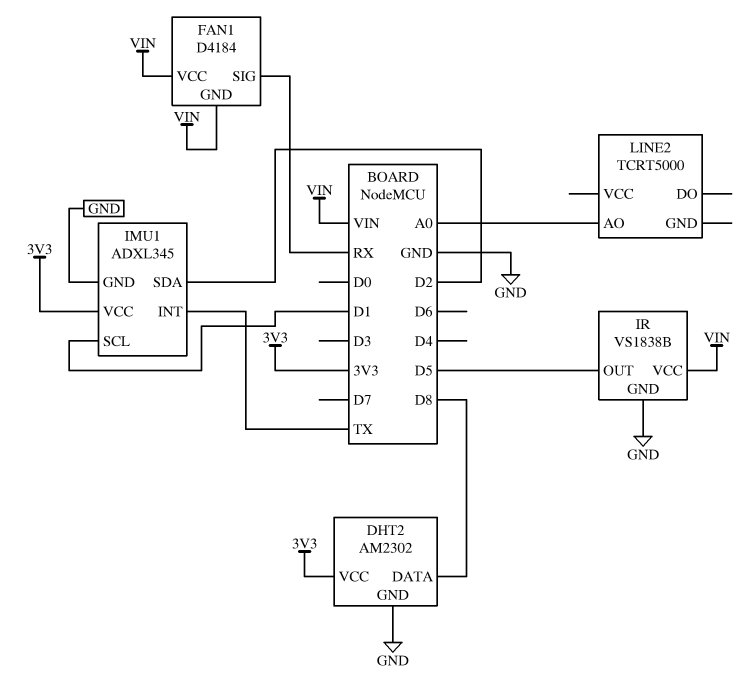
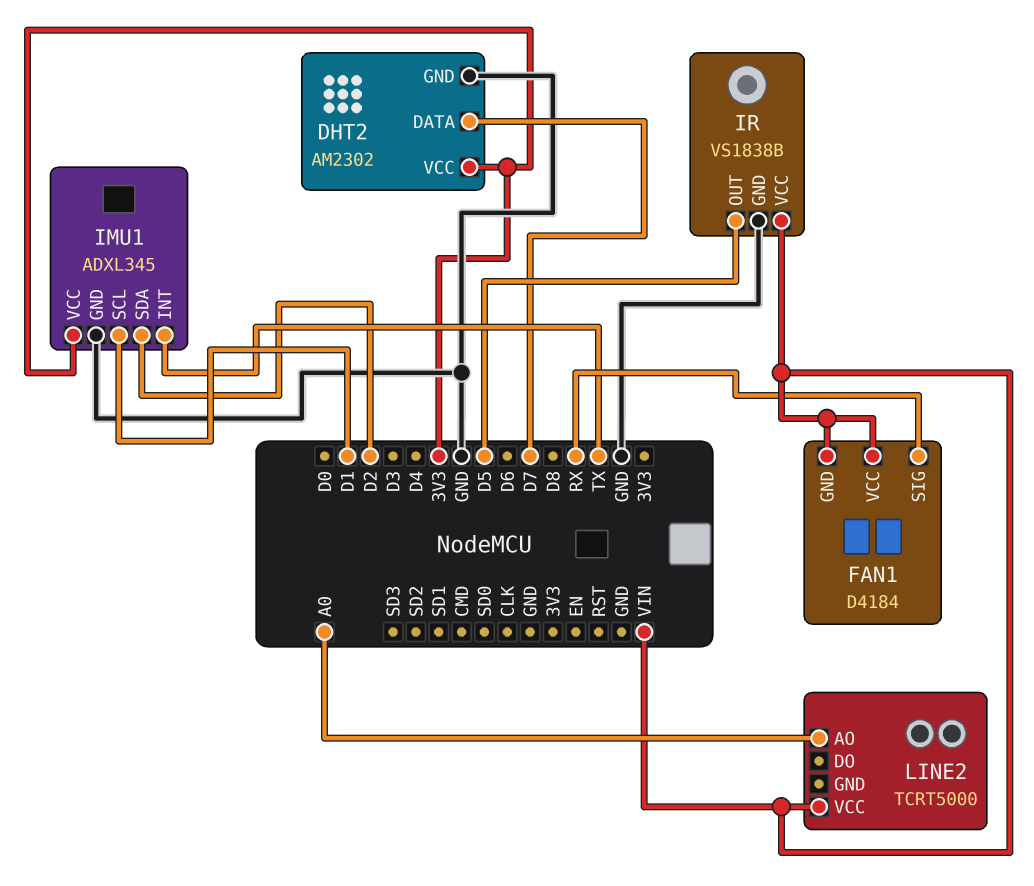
DHT2 pin DATA: D8 -> D7
LINE2 pin VCC: none -> VIN

